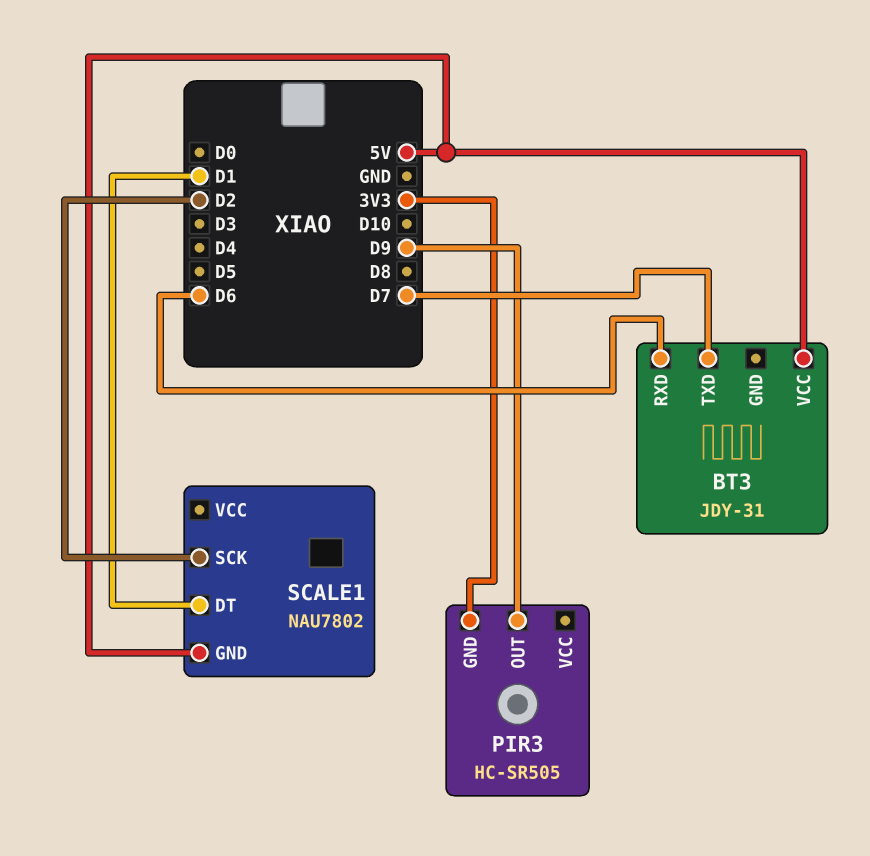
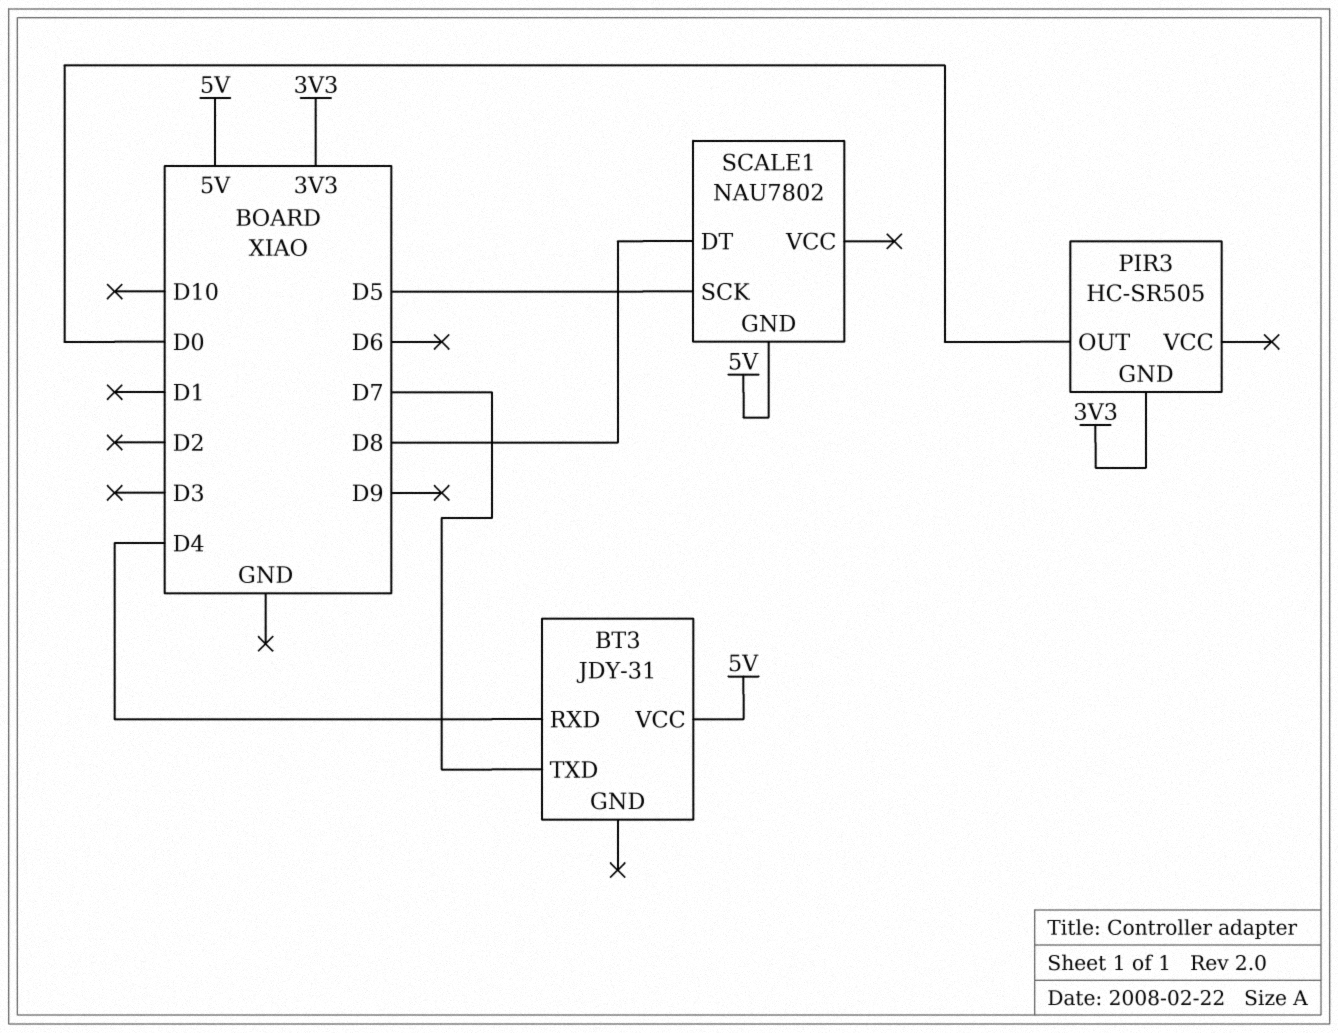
BT3 pin RXD: D6 -> D4
PIR3 pin OUT: D9 -> D0
SCALE1 pin DT: D1 -> D8
SCALE1 pin SCK: D2 -> D5

